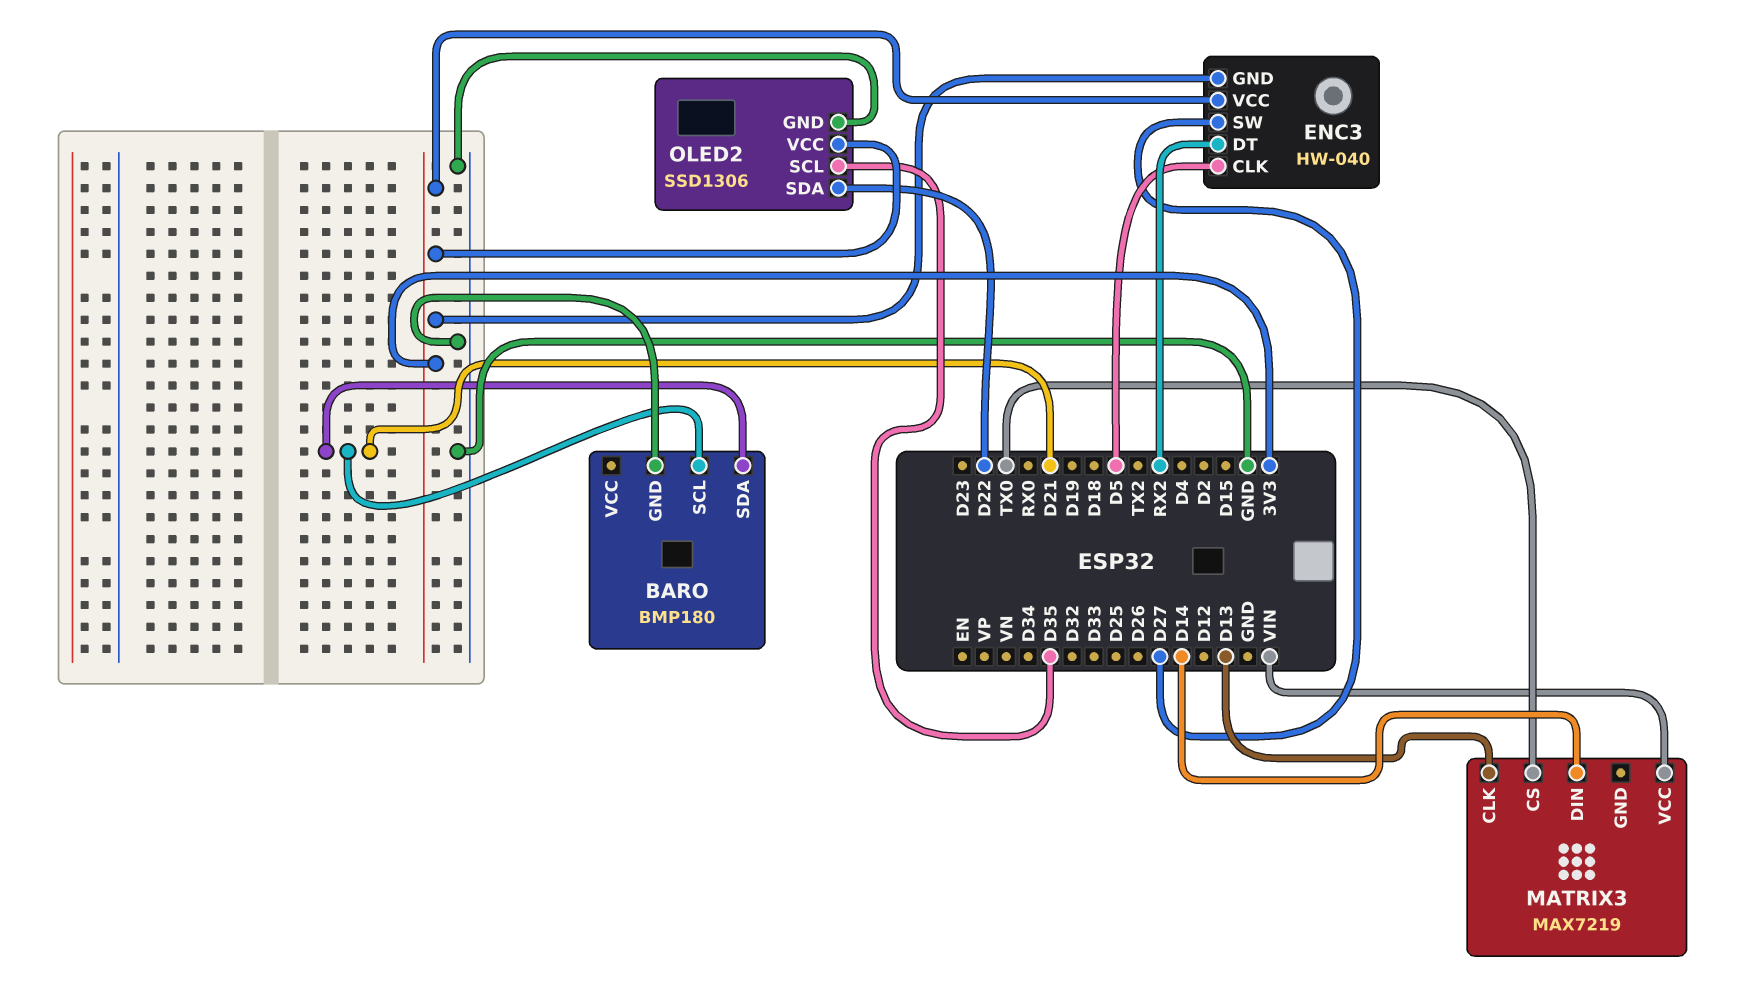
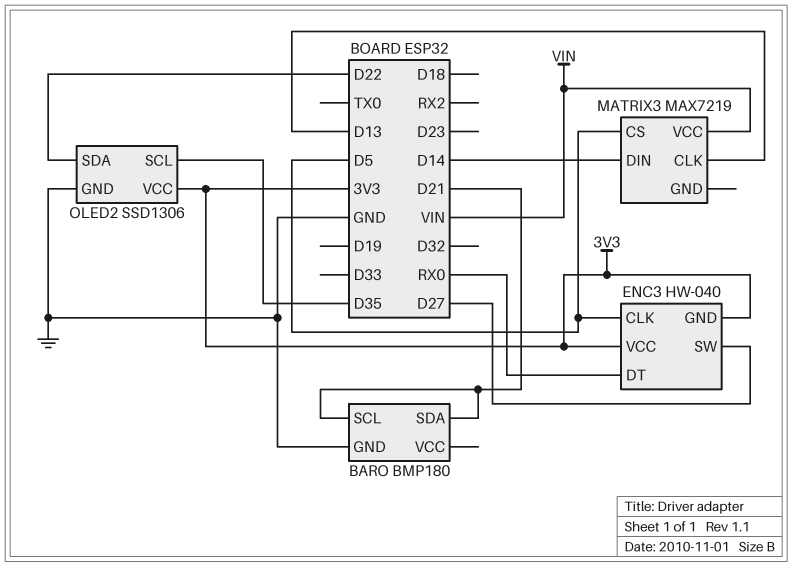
ENC3 pin DT: RX2 -> RX0
MATRIX3 pin CS: TX0 -> D5

